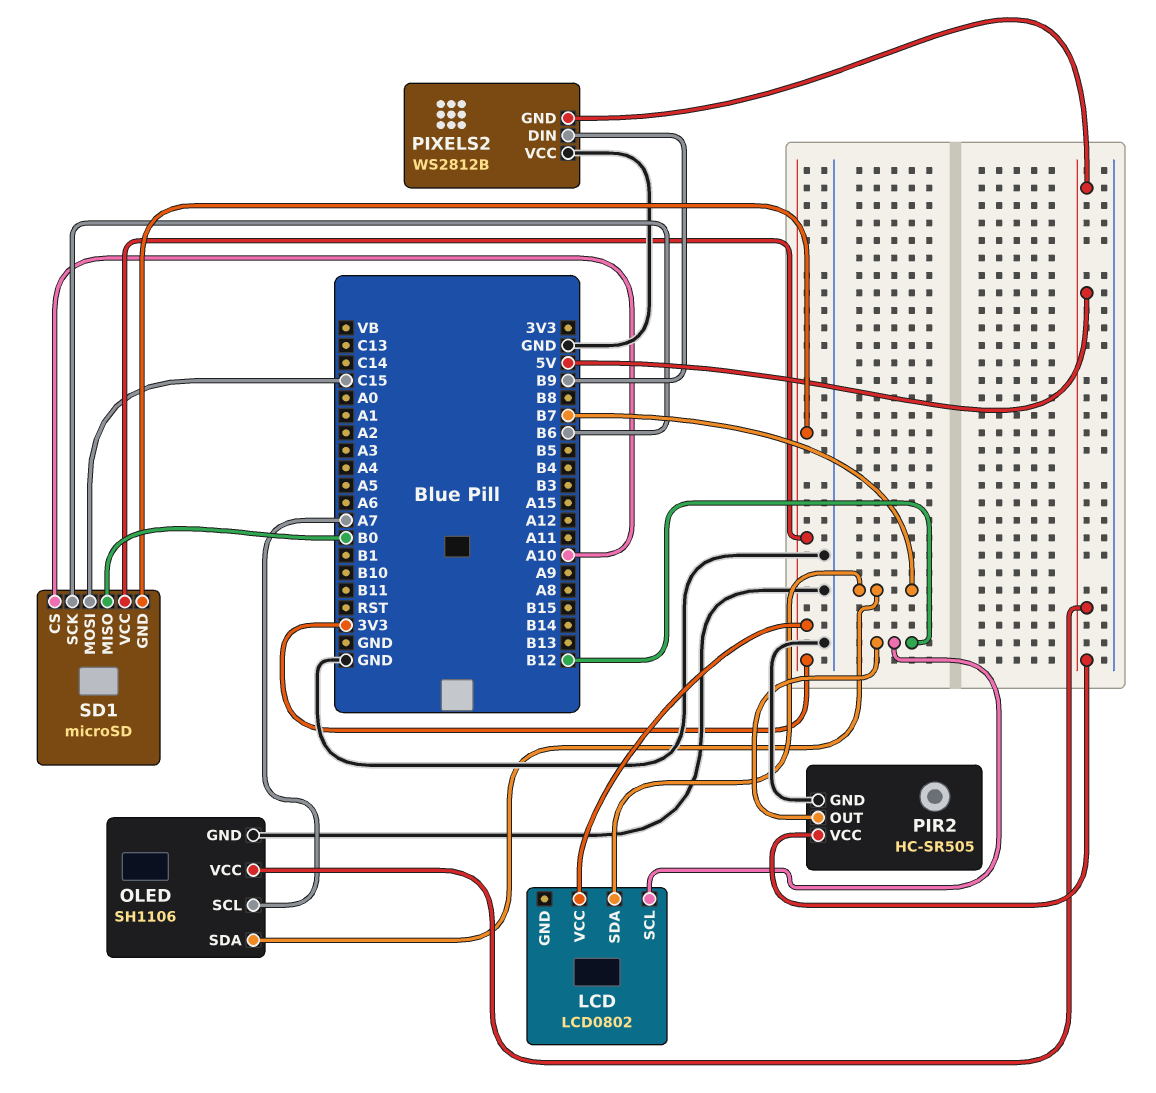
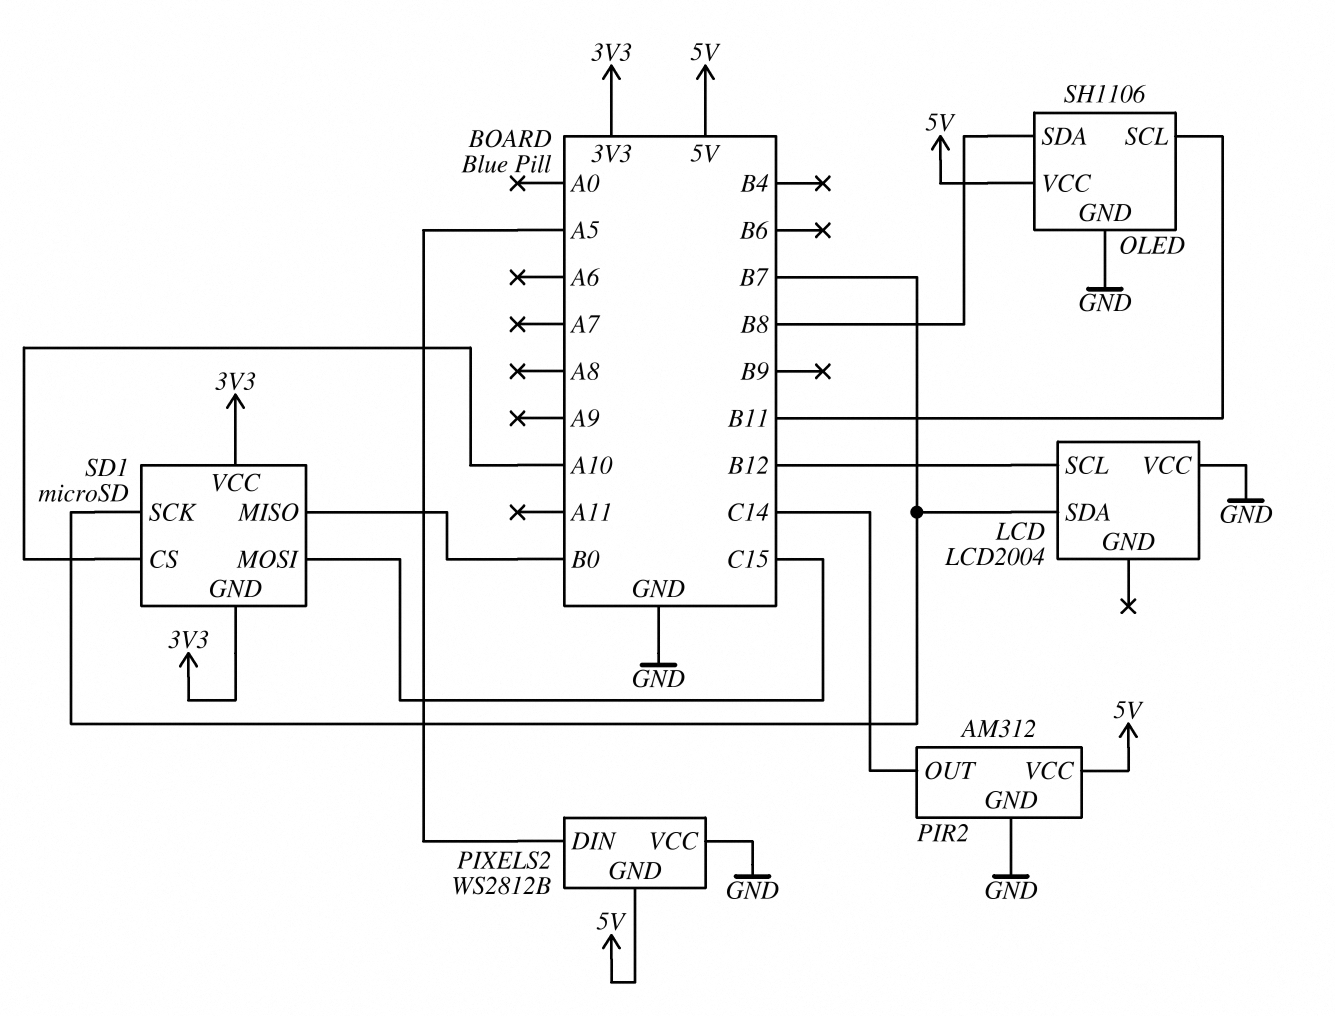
LCD: LCD0802 -> LCD2004
LCD pin VCC: 3V3 -> GND
OLED pin SCL: A7 -> B11
OLED pin SDA: B7 -> B8
PIR2: HC-SR505 -> AM312
PIR2 pin OUT: B12 -> C14
PIXELS2 pin DIN: B9 -> A5
SD1 pin SCK: B6 -> B7

